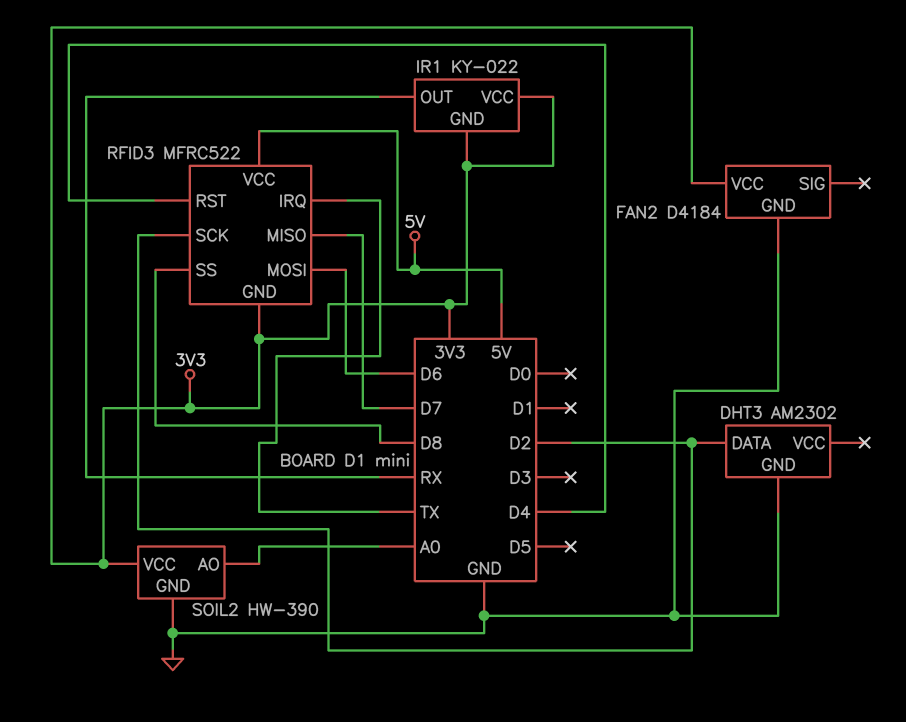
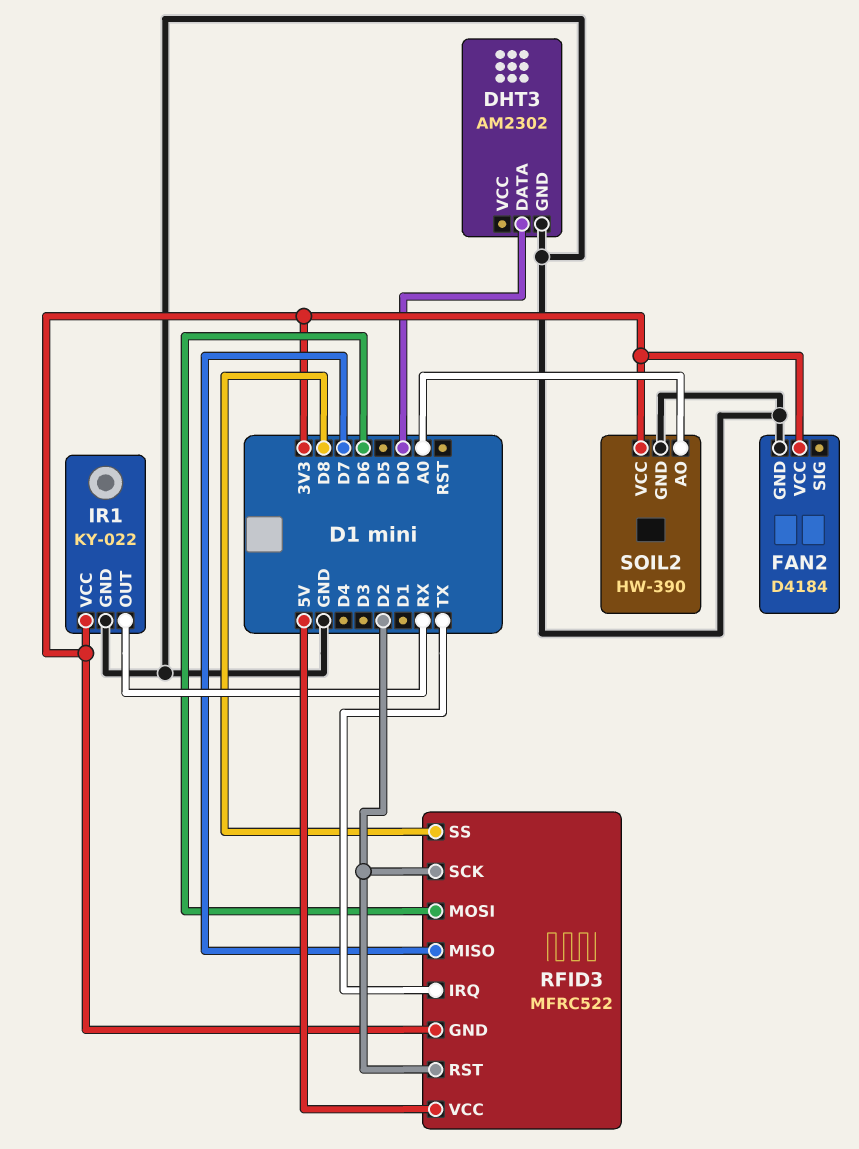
DHT3 pin DATA: D2 -> D0
IR1 pin GND: 3V3 -> GND
RFID3 pin RST: D4 -> D2

